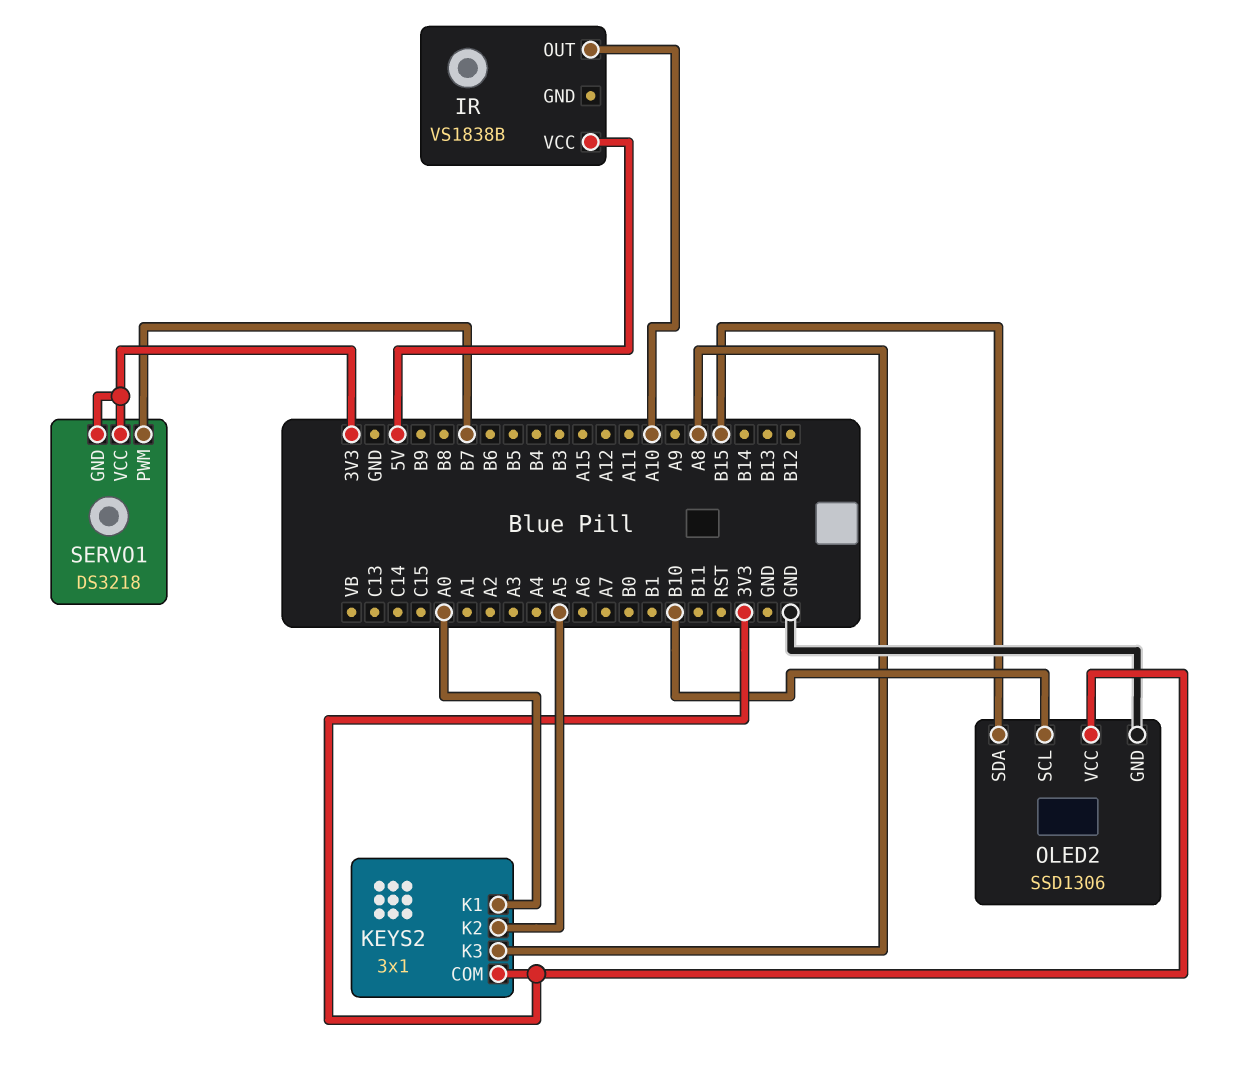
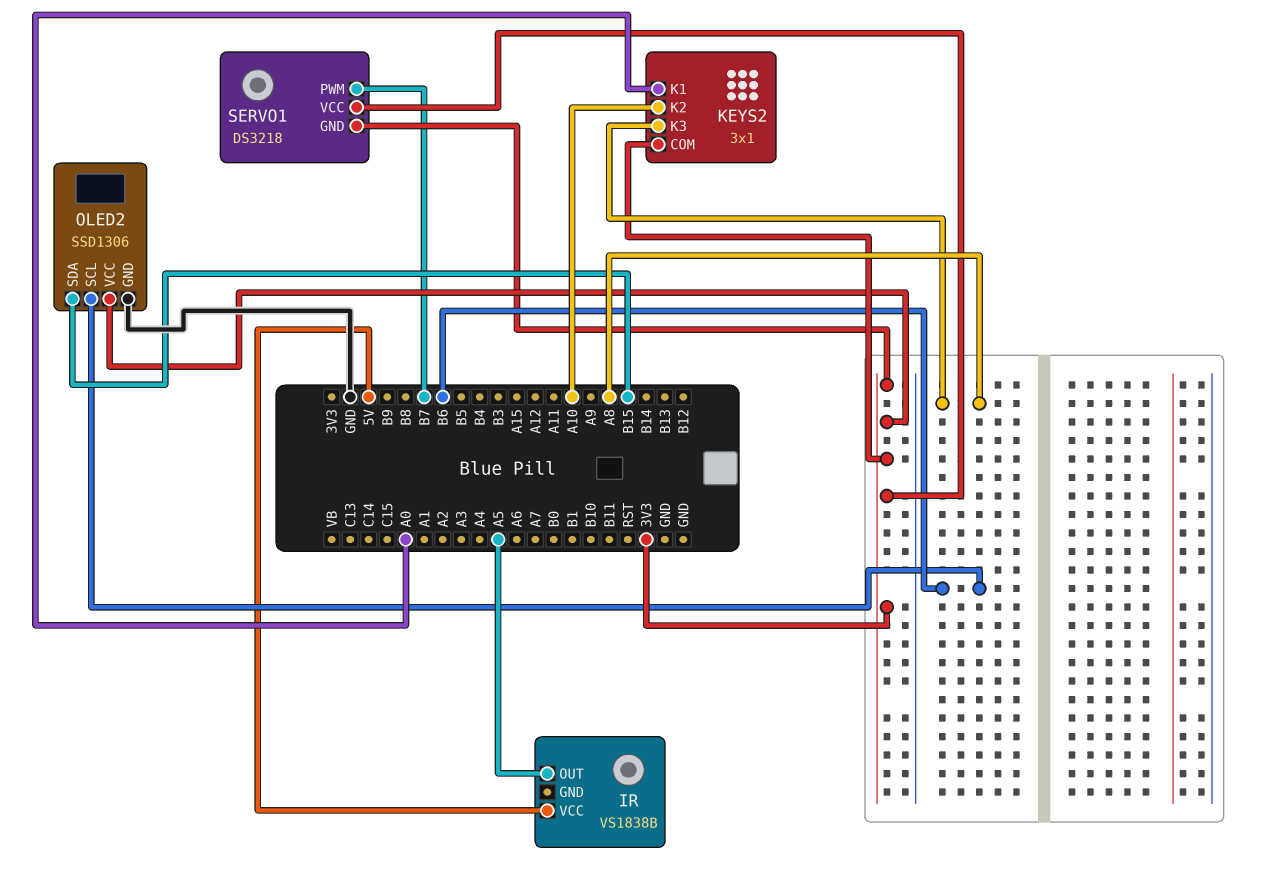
IR pin OUT: A10 -> A5
KEYS2 pin K2: A5 -> A10
OLED2 pin SCL: B10 -> B6

